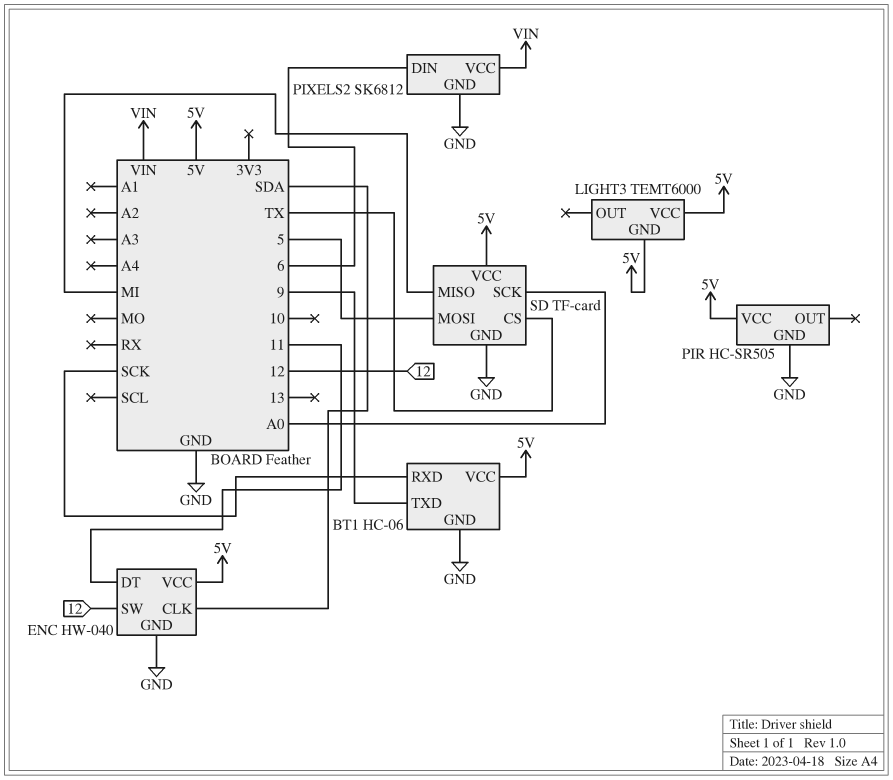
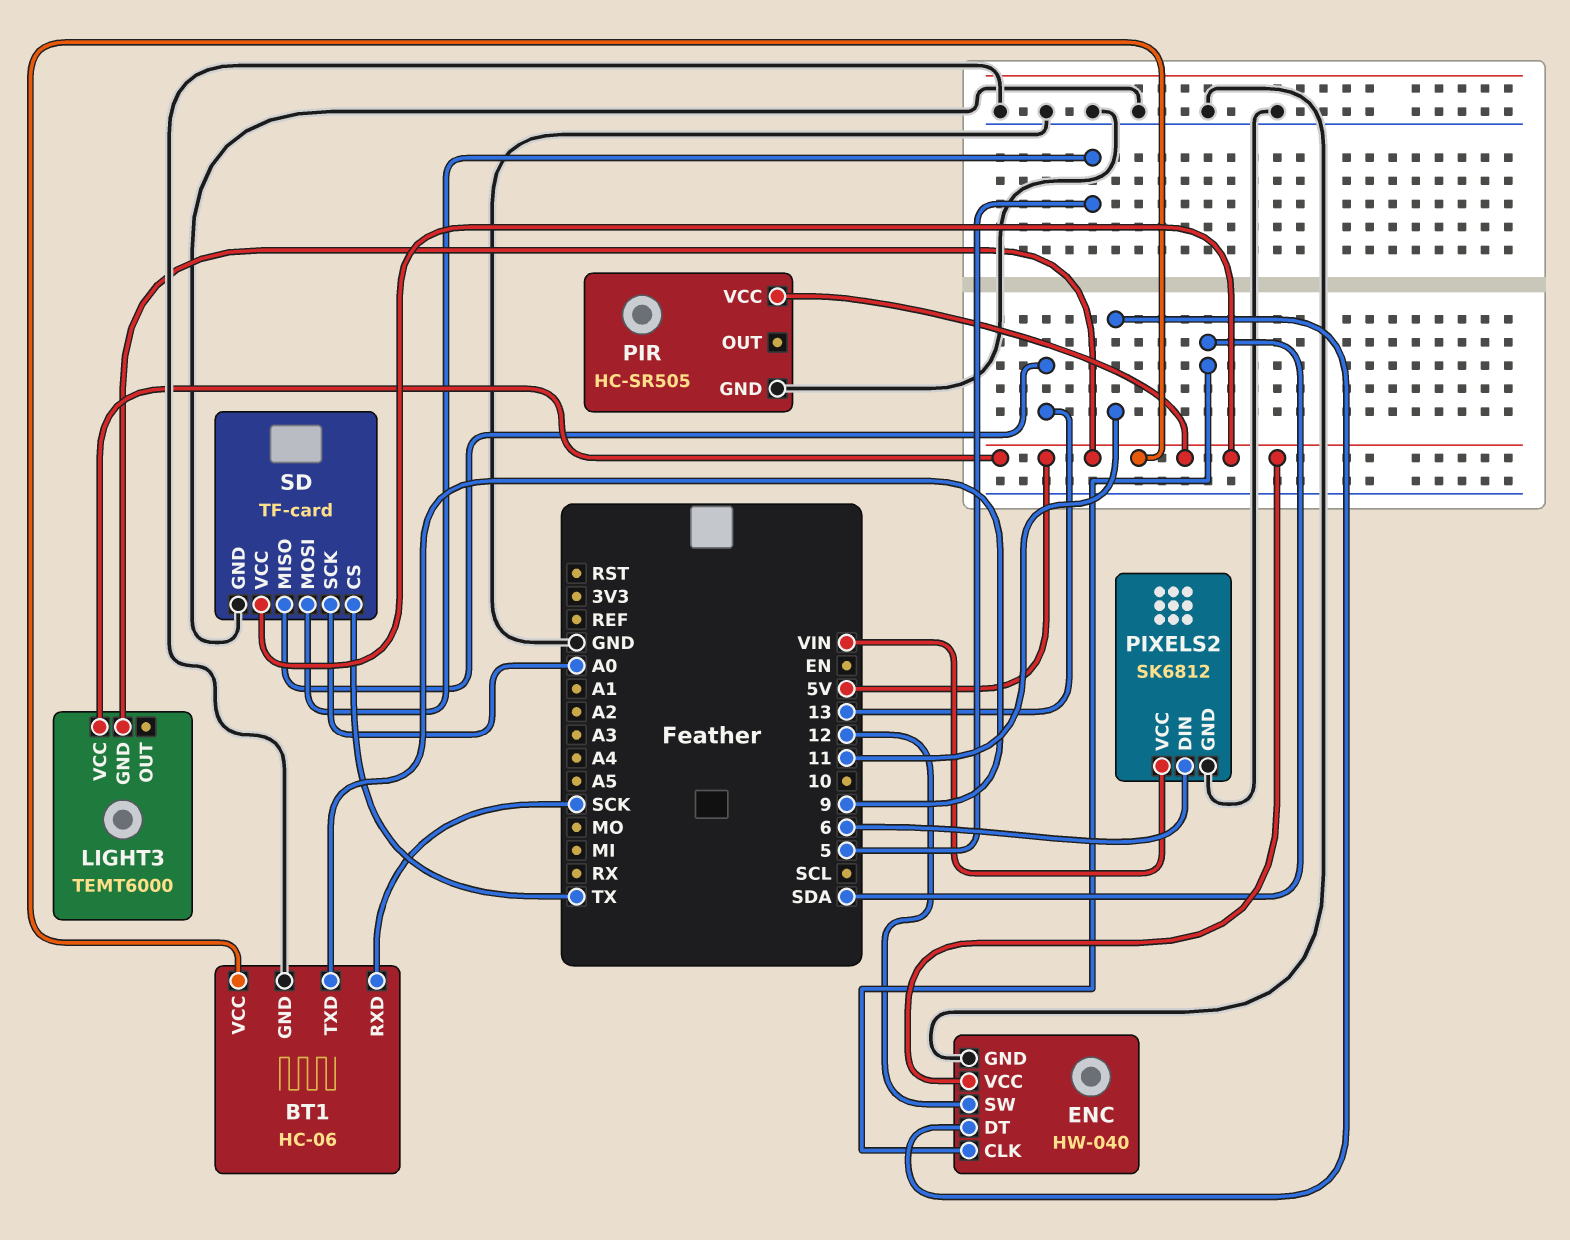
SD pin MISO: MI -> 13

